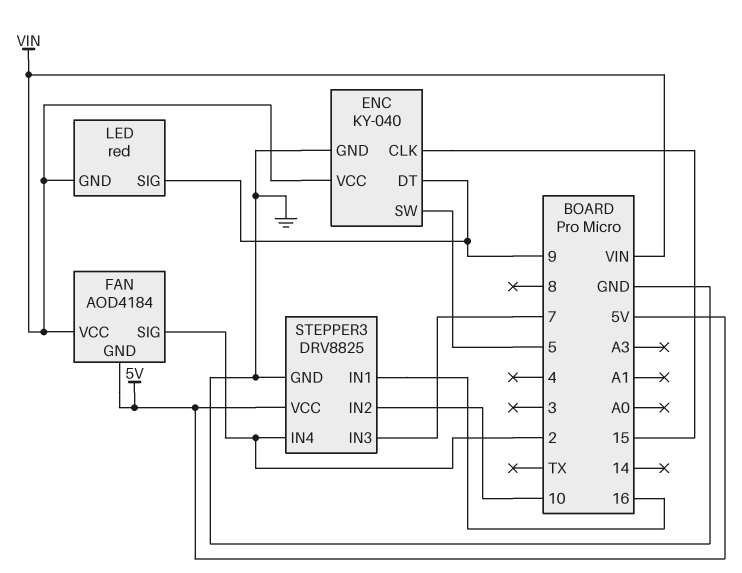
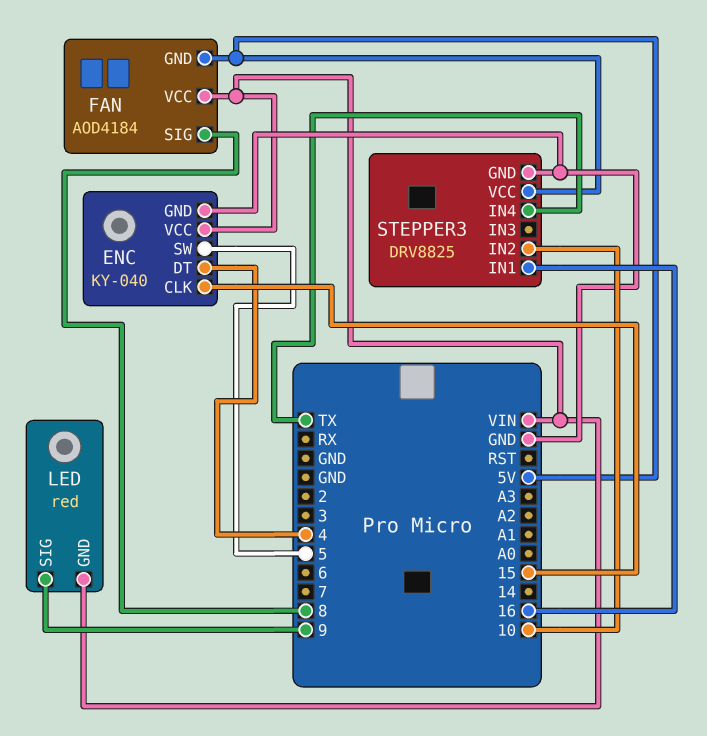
ENC pin DT: 9 -> 4
FAN pin SIG: 2 -> 8
STEPPER3 pin IN3: 7 -> none
STEPPER3 pin IN4: 2 -> TX

